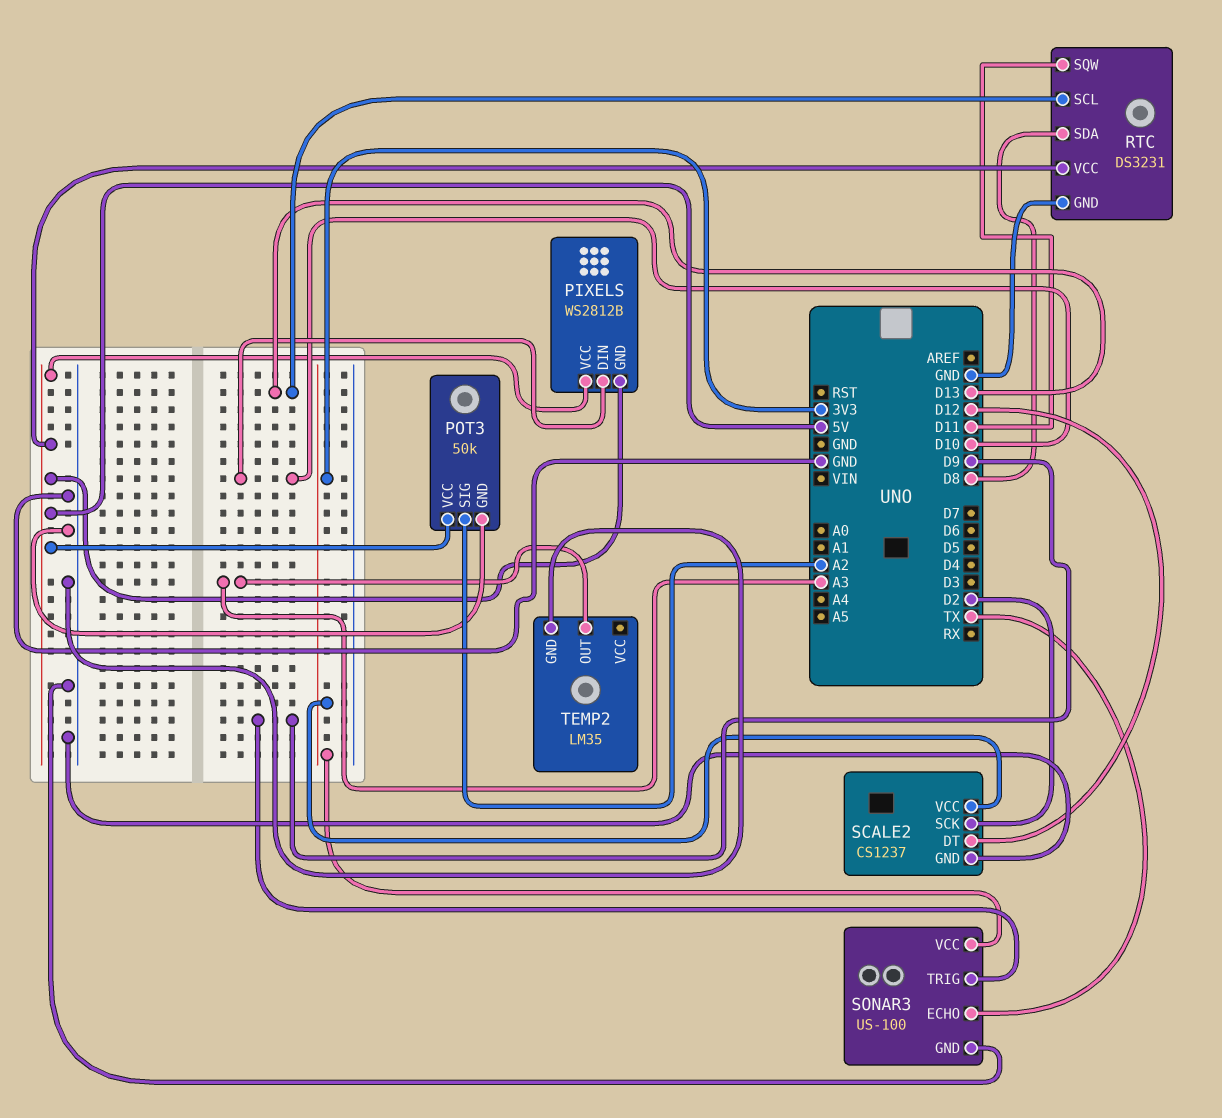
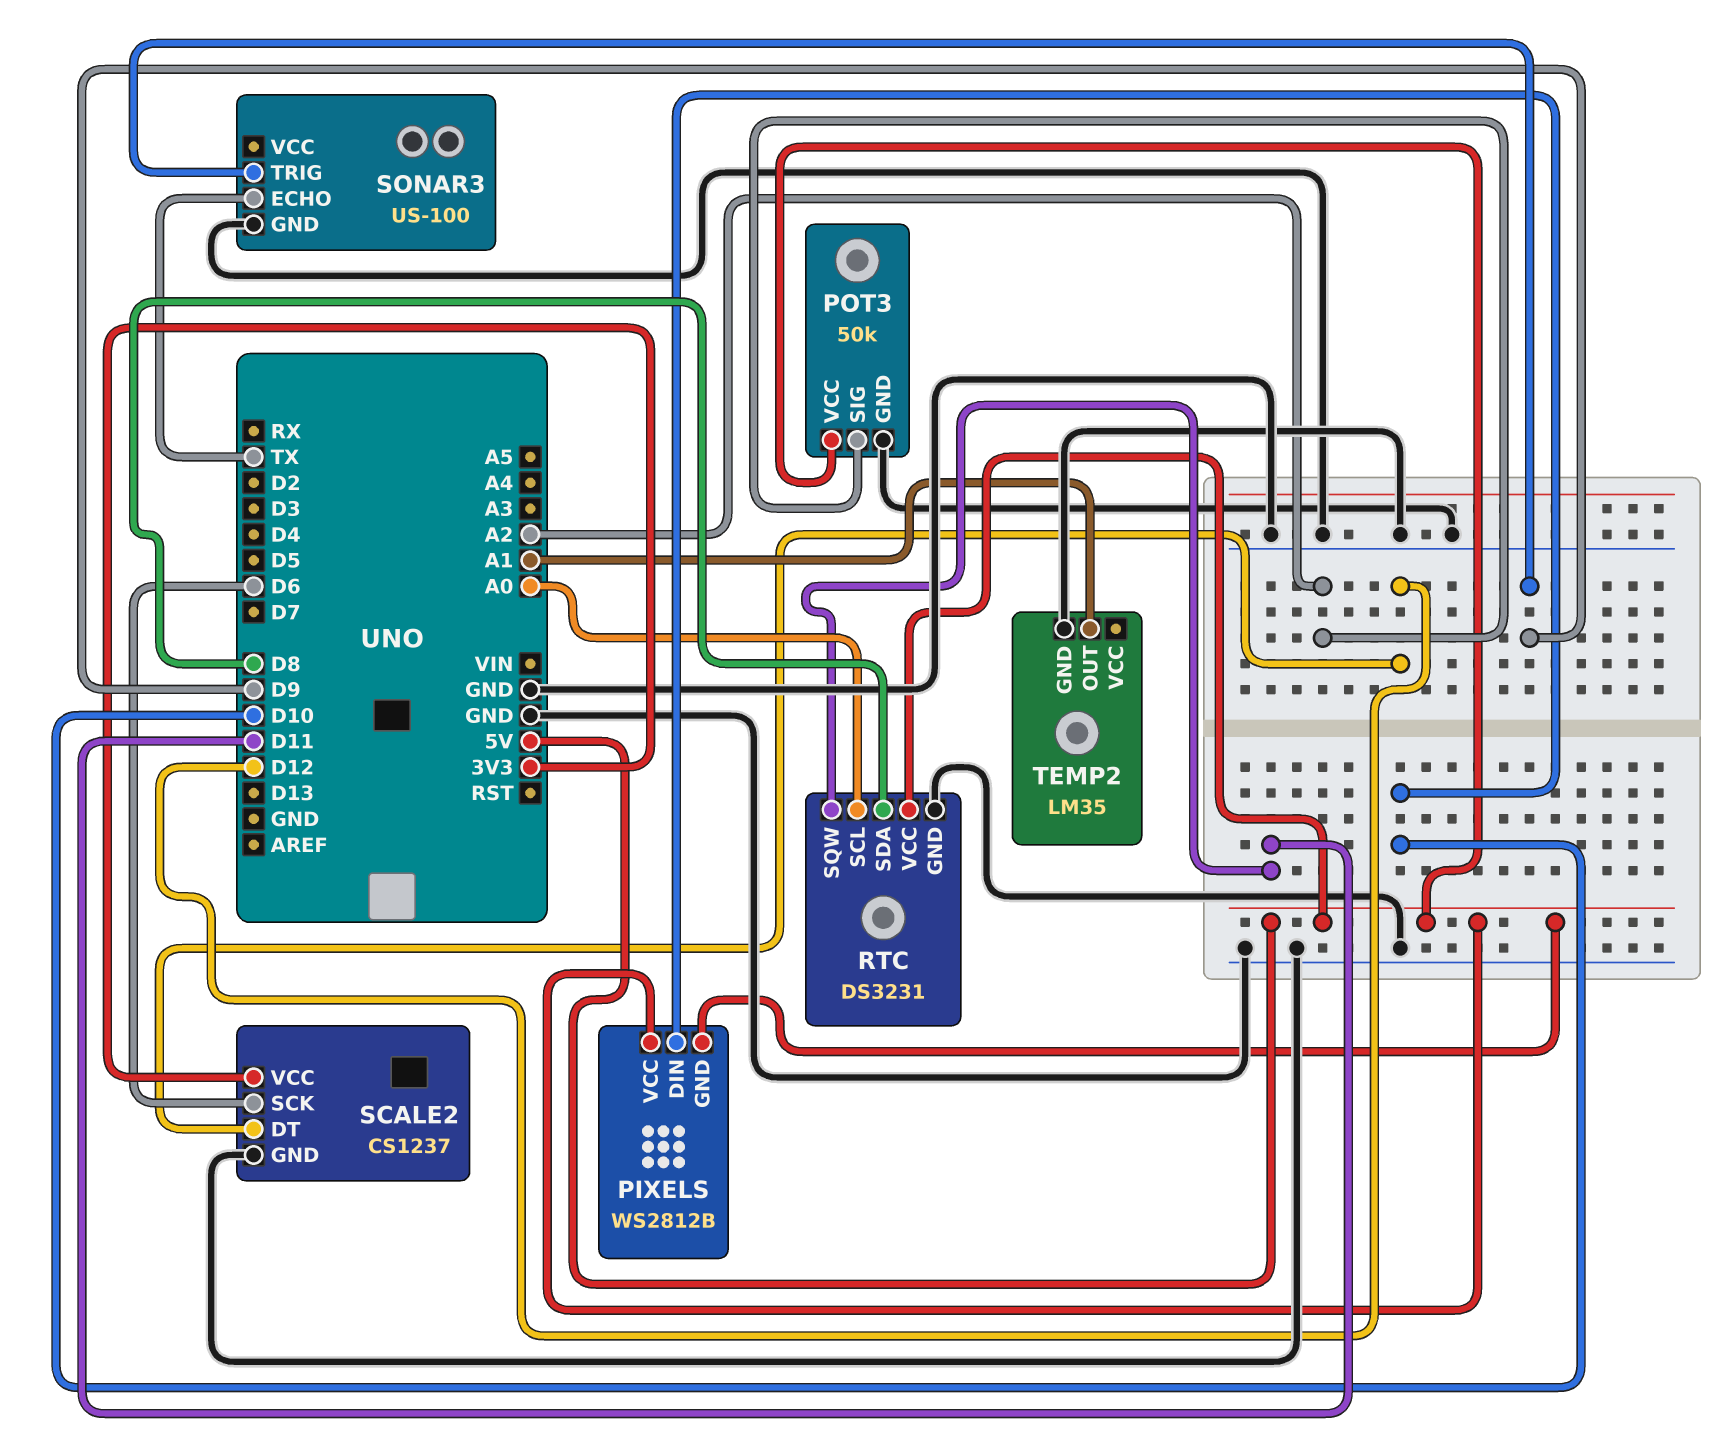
RTC pin SCL: D13 -> A0
SCALE2 pin SCK: D2 -> D6
SONAR3 pin VCC: 3V3 -> none
TEMP2 pin OUT: A3 -> A1

